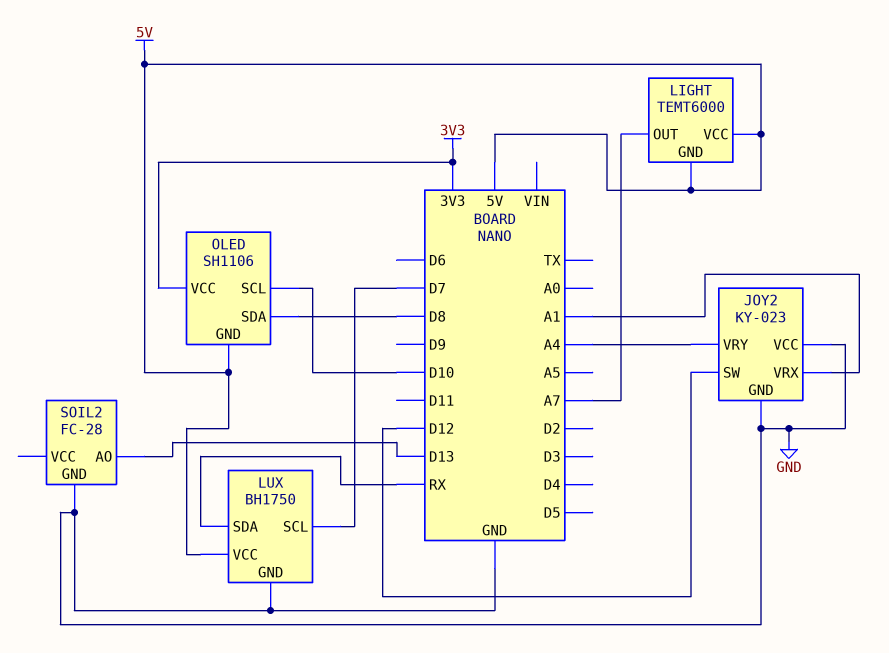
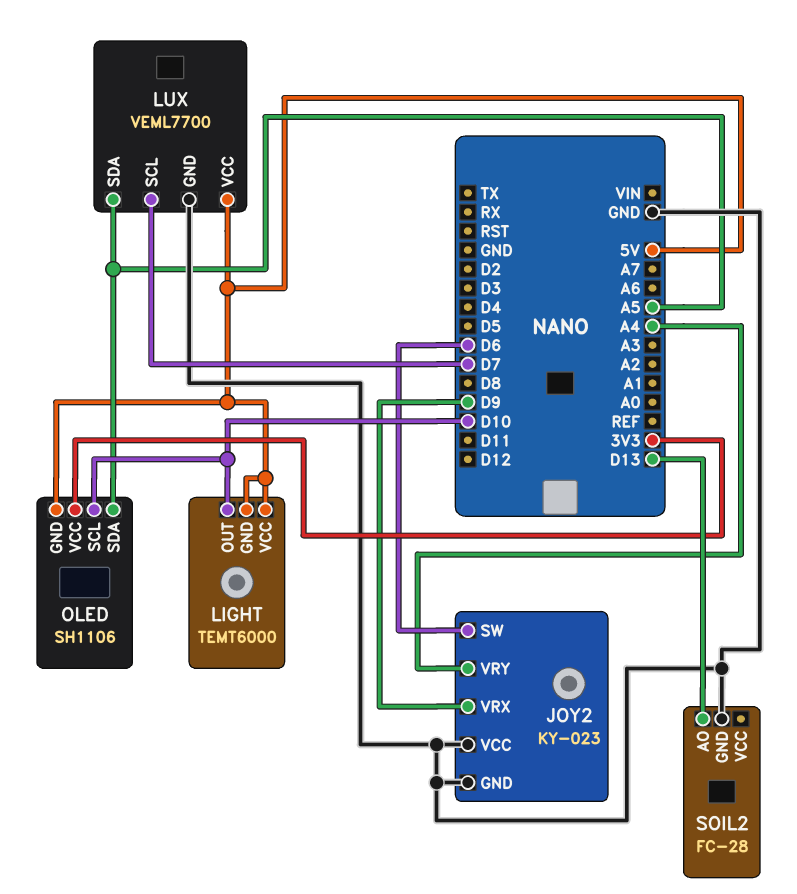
JOY2 pin SW: D12 -> D6
JOY2 pin VRX: A1 -> D9
LIGHT pin OUT: A7 -> D10
LUX: BH1750 -> VEML7700
LUX pin SDA: RX -> A5
OLED pin SDA: D8 -> A5

